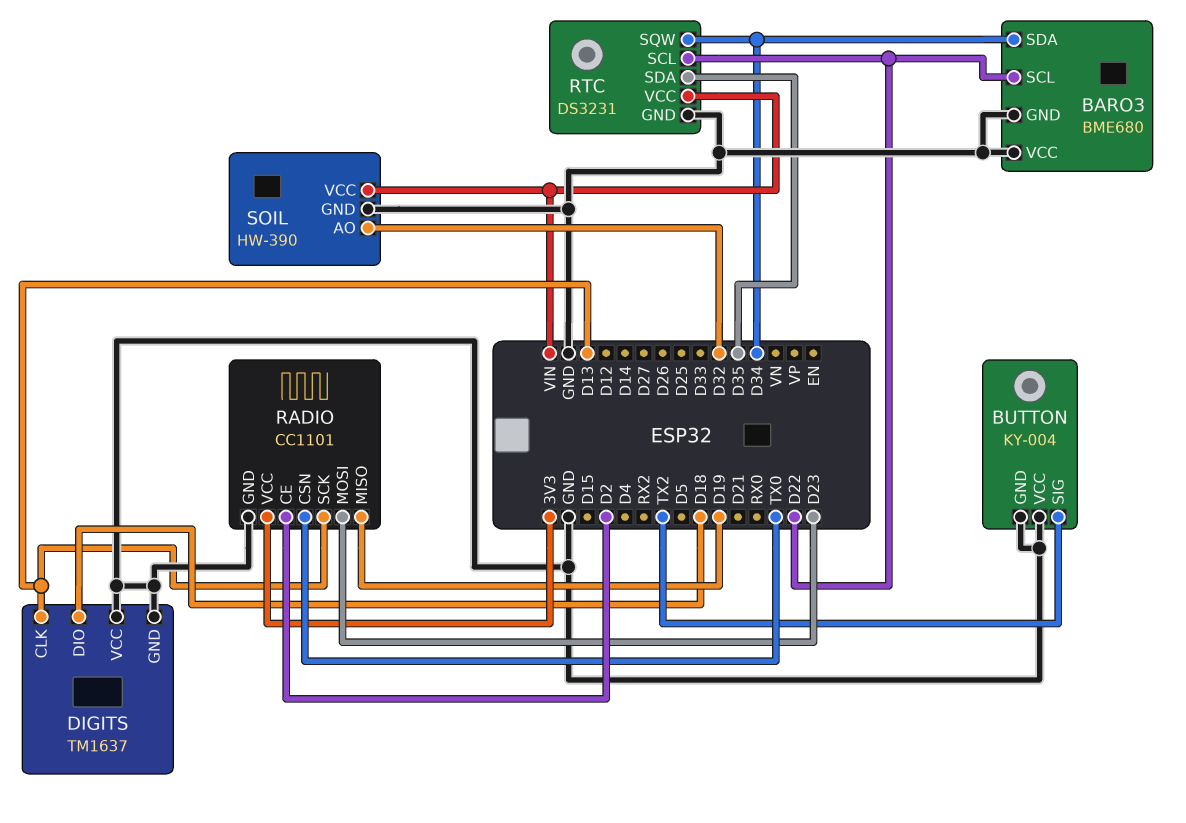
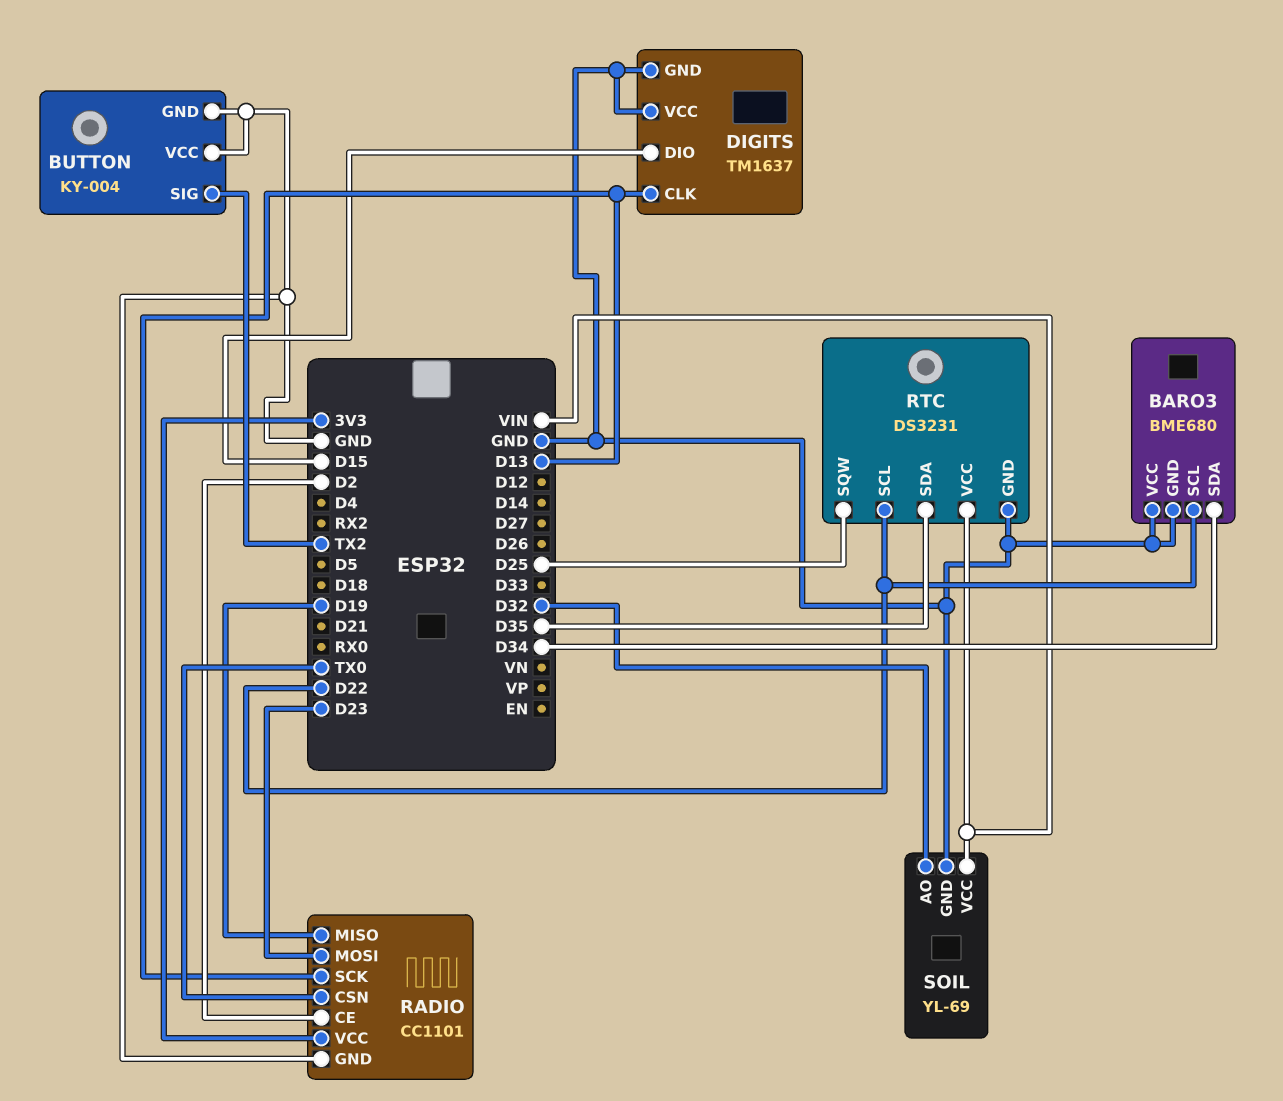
DIGITS pin DIO: D18 -> D15
RTC pin SQW: D34 -> D25
SOIL: HW-390 -> YL-69

